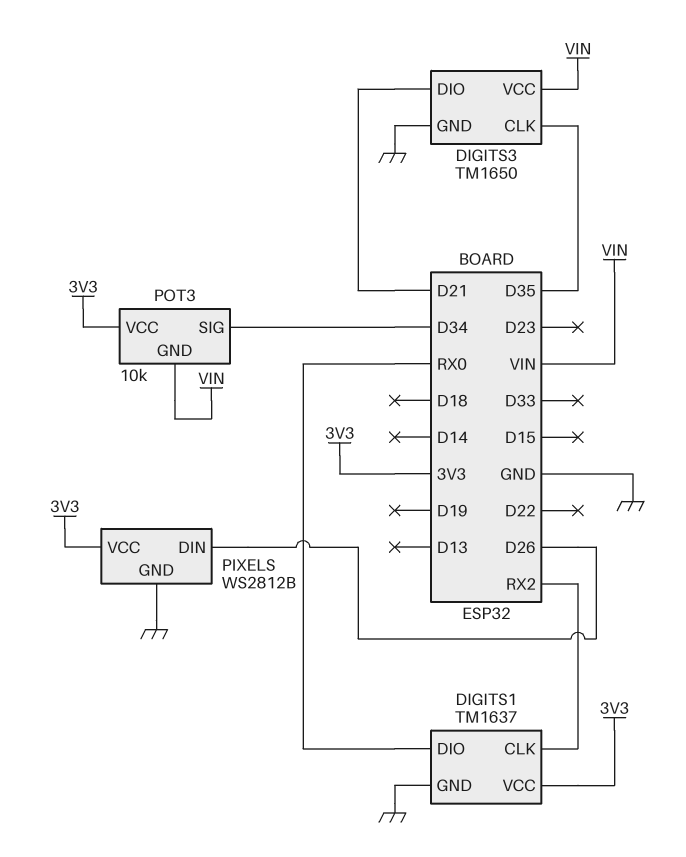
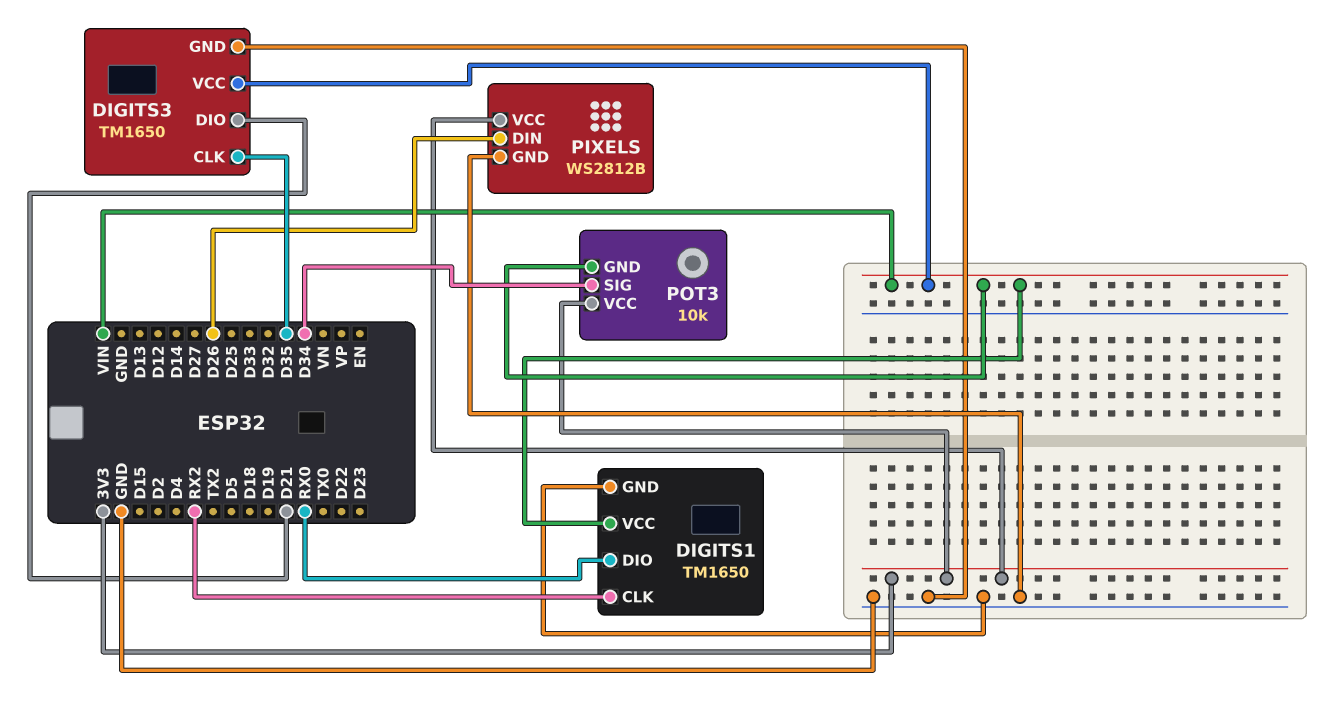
DIGITS1: TM1637 -> TM1650
DIGITS1 pin VCC: 3V3 -> VIN

